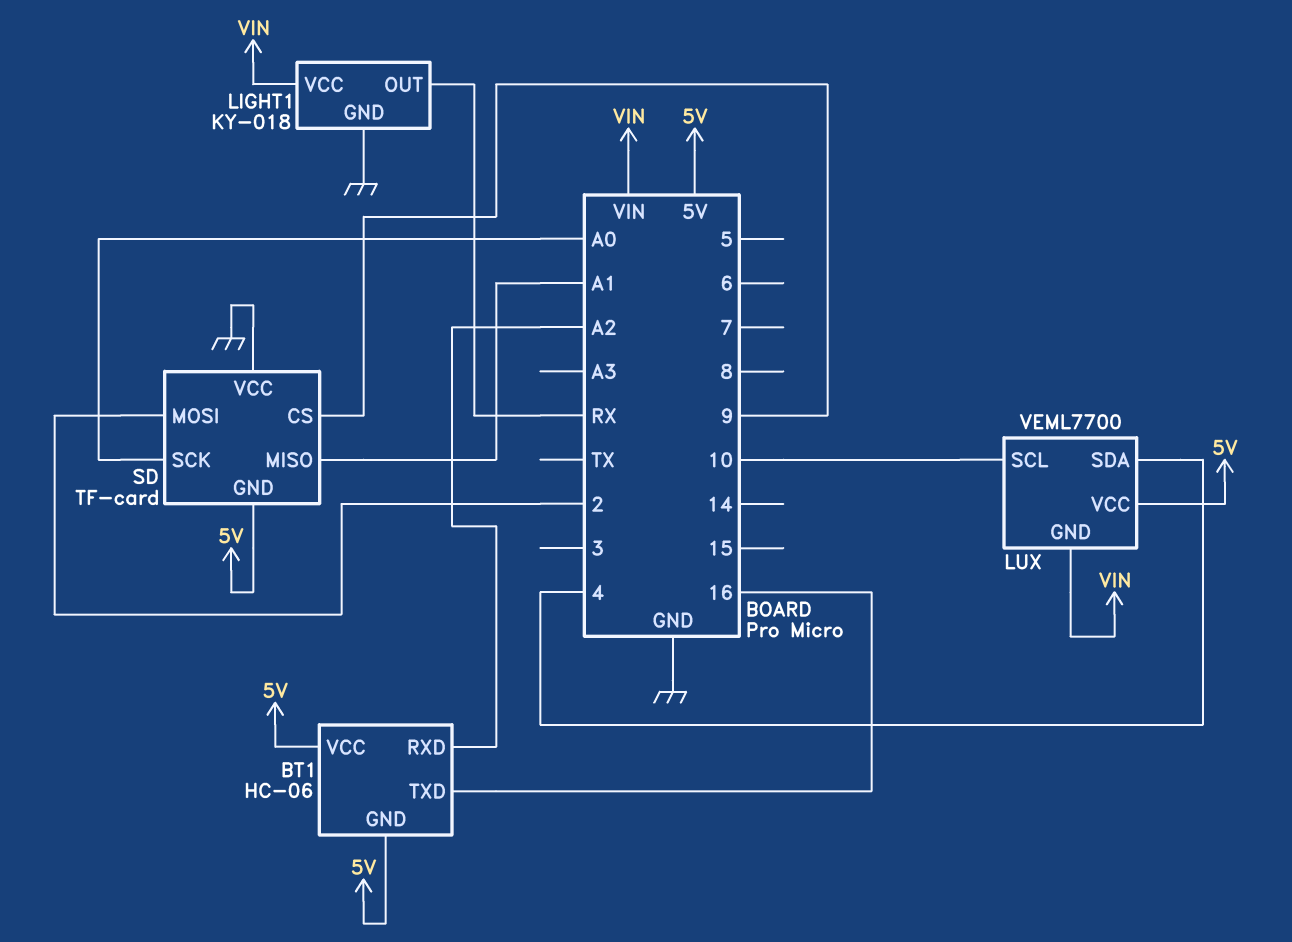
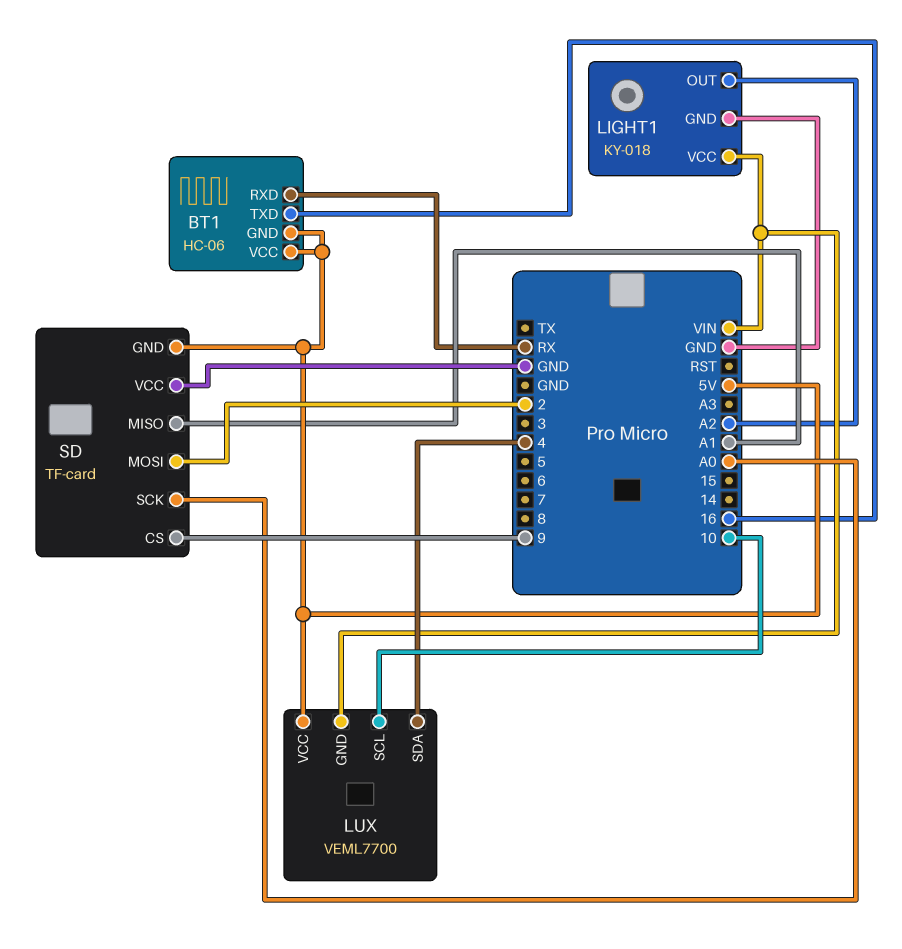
BT1 pin RXD: A2 -> RX
LIGHT1 pin OUT: RX -> A2

